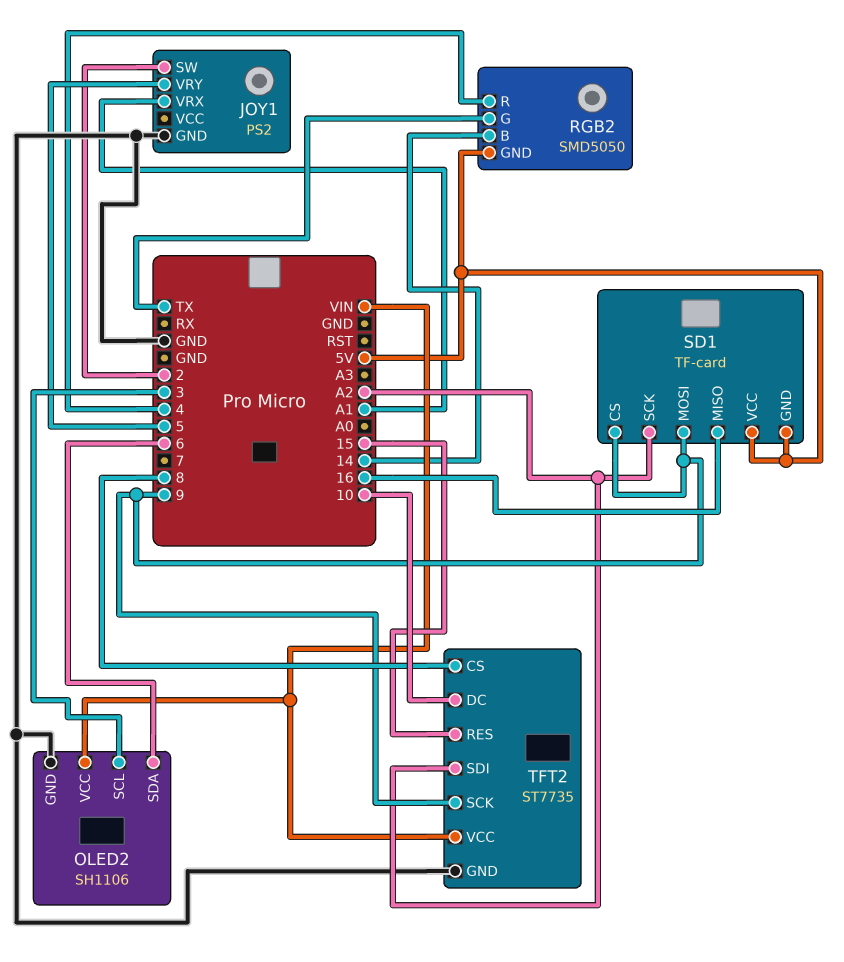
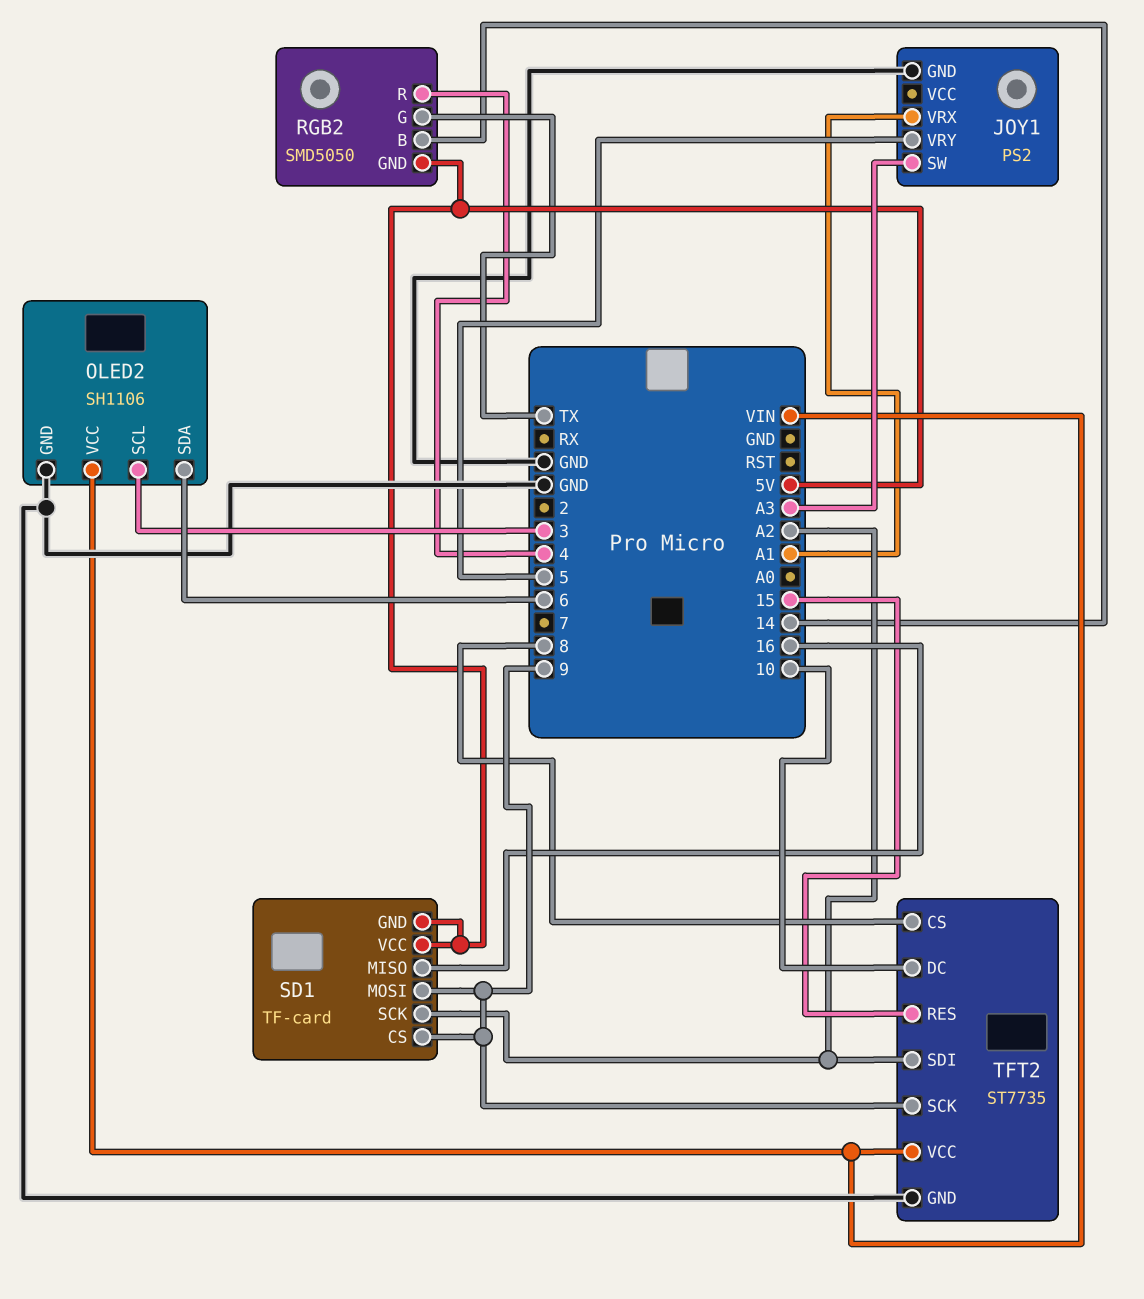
JOY1 pin SW: 2 -> A3

